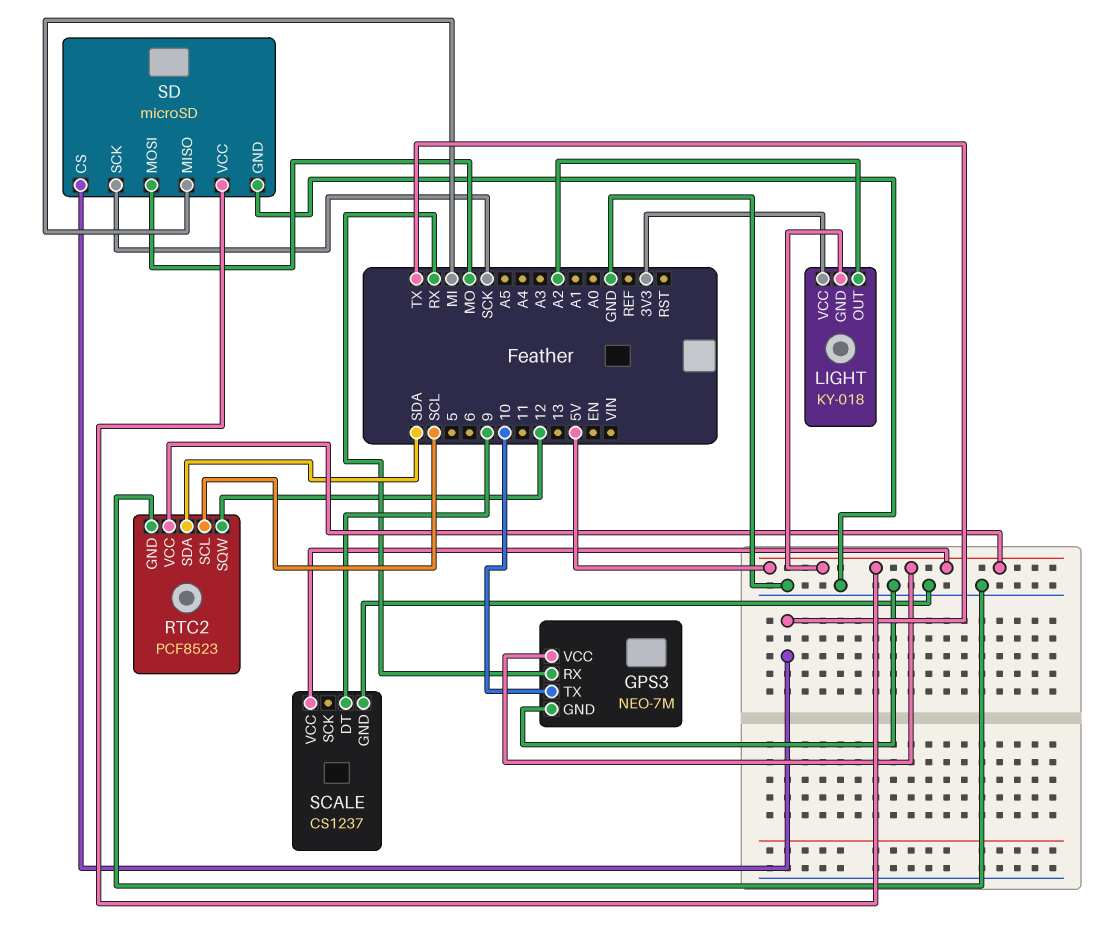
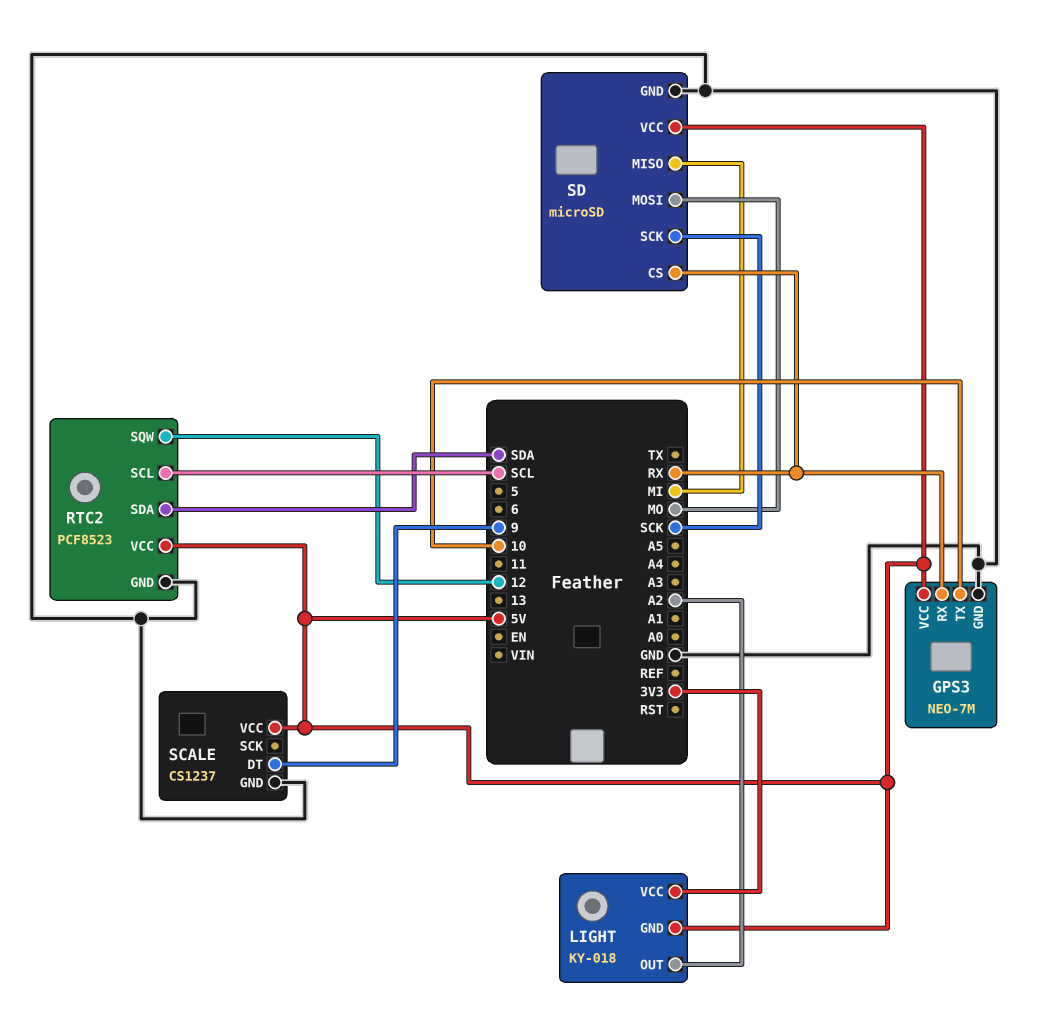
SD pin CS: TX -> RX

